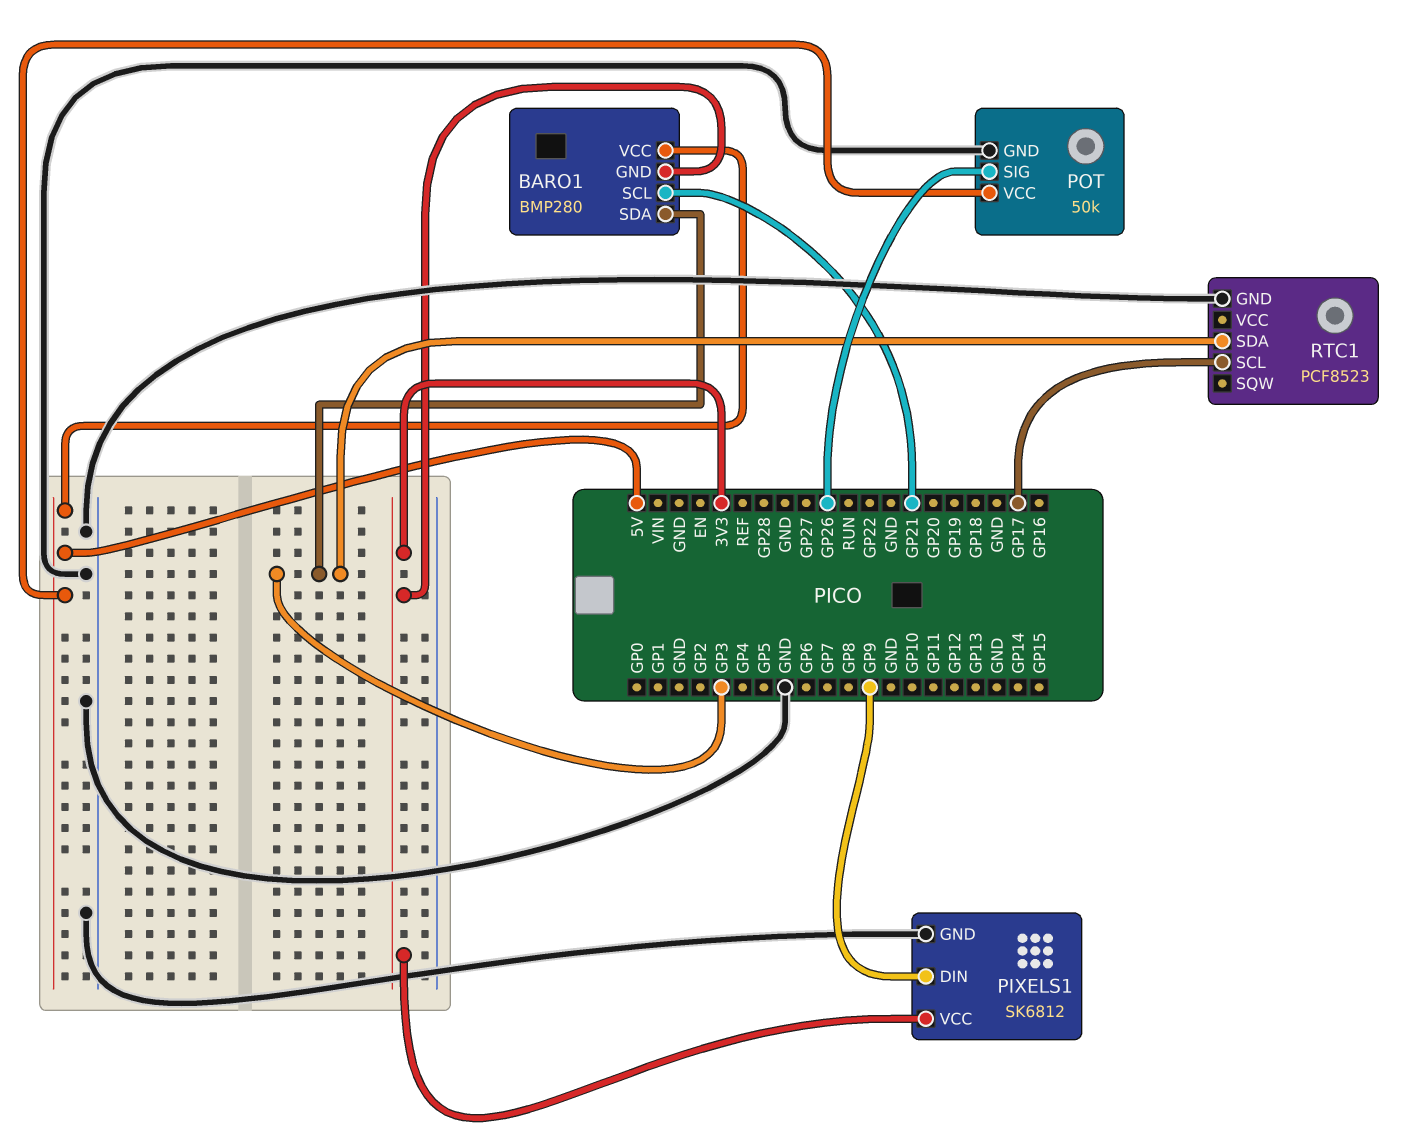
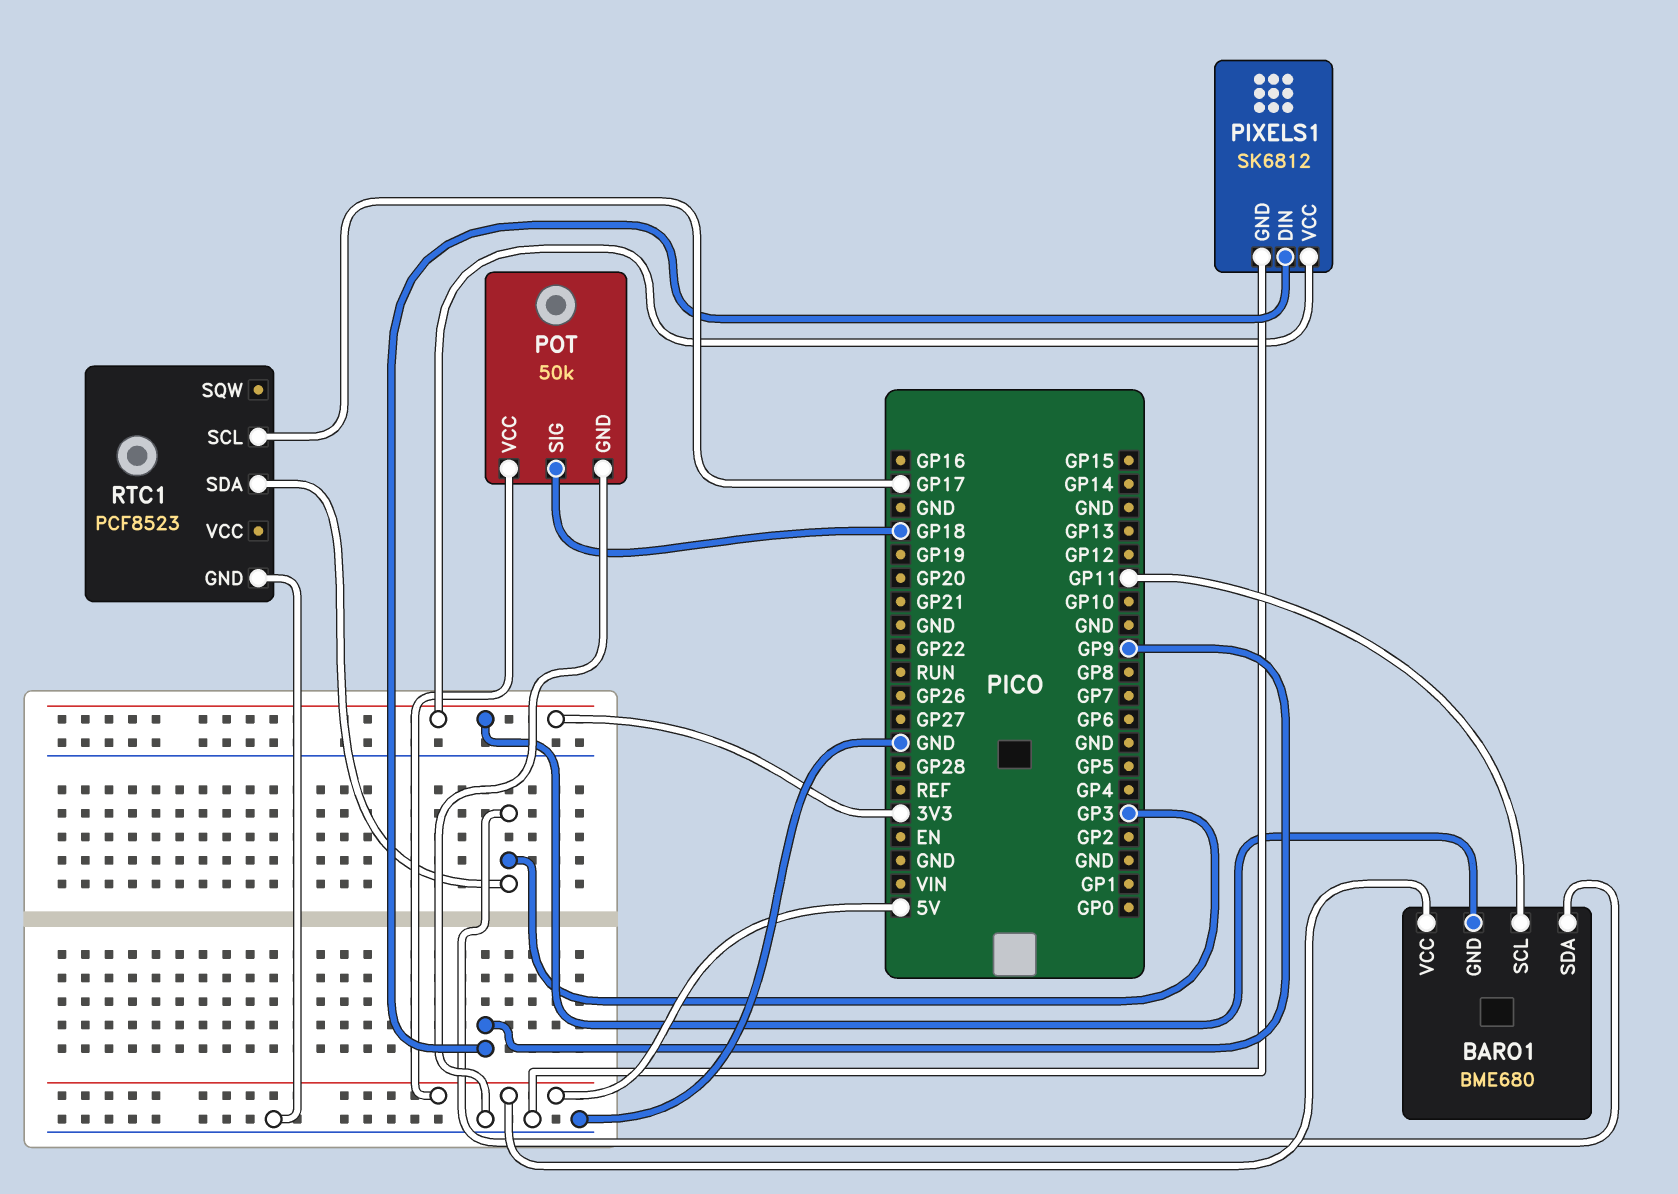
BARO1: BMP280 -> BME680
BARO1 pin SCL: GP21 -> GP11
POT pin SIG: GP26 -> GP18

